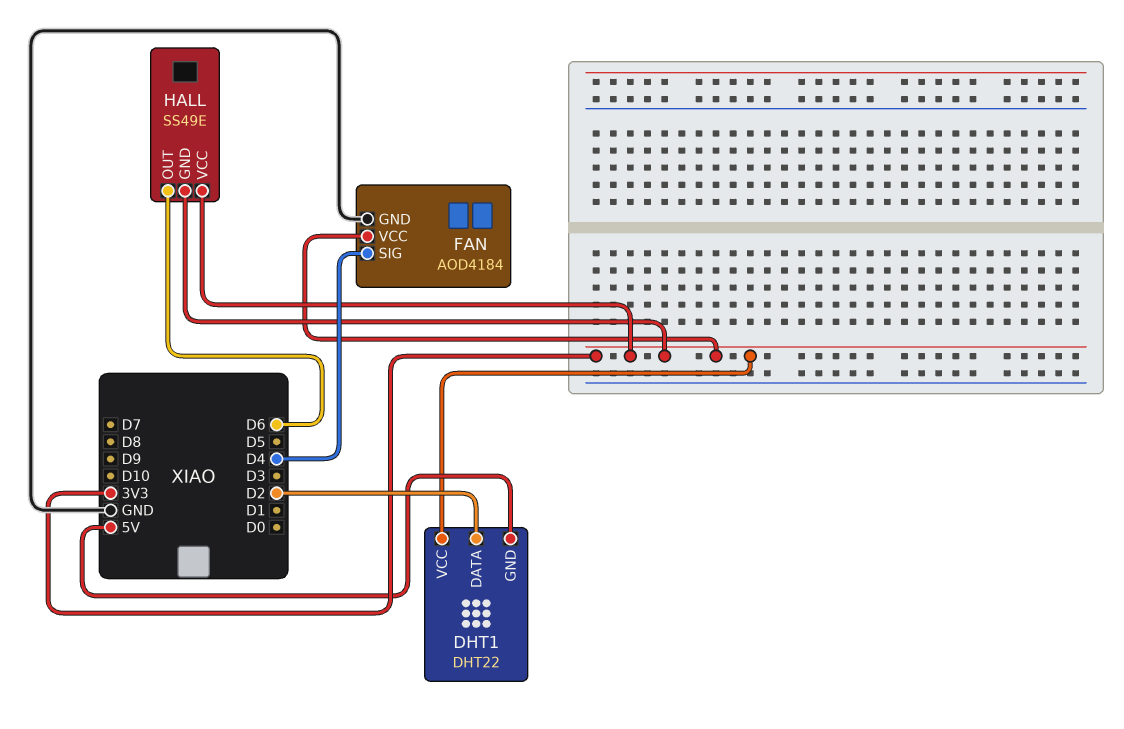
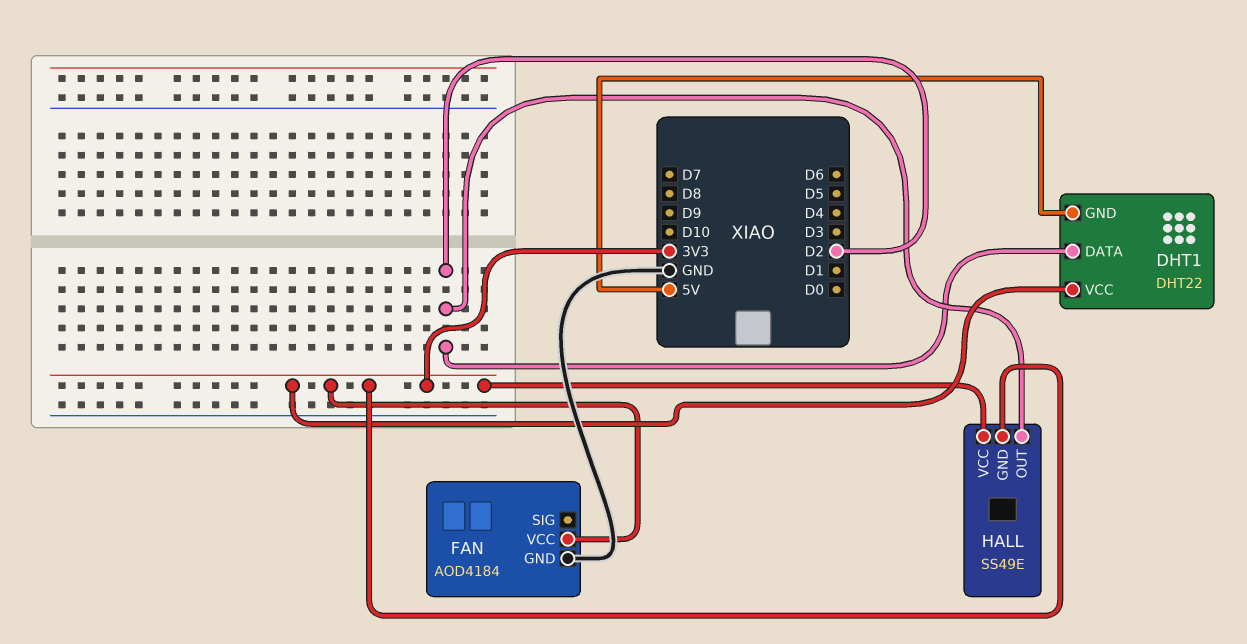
FAN pin SIG: D4 -> none
HALL pin OUT: D6 -> D2

